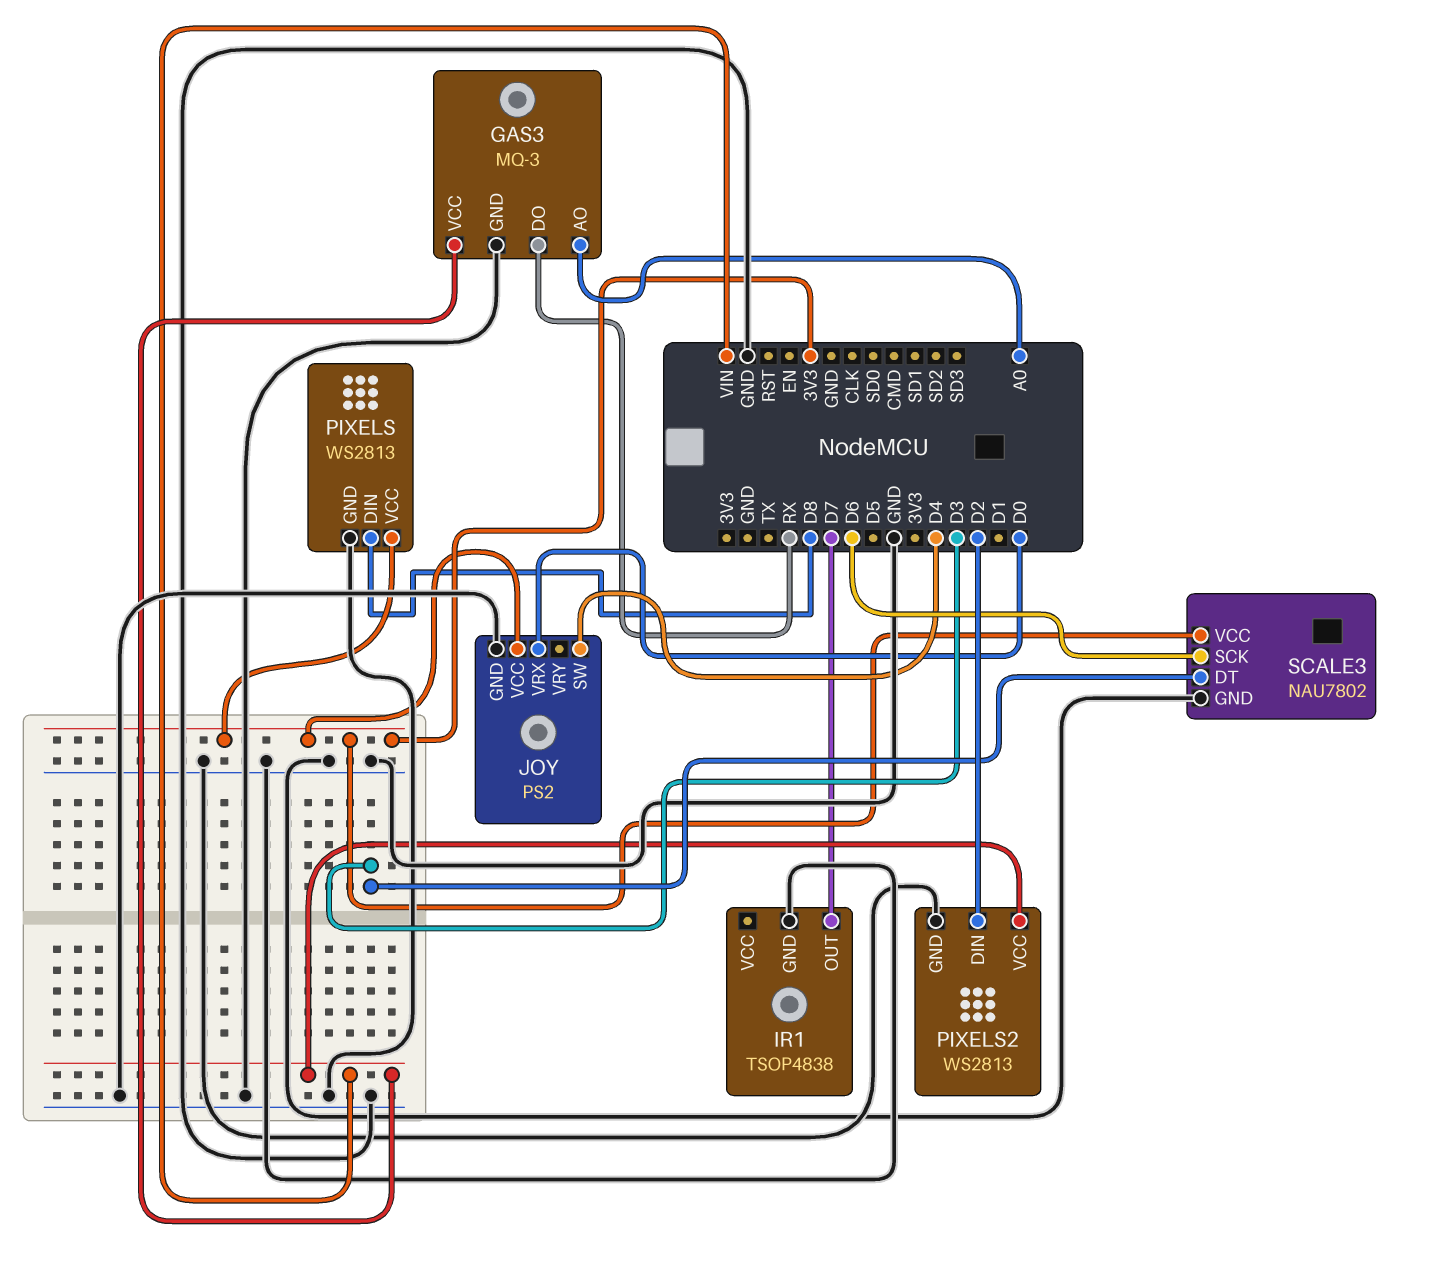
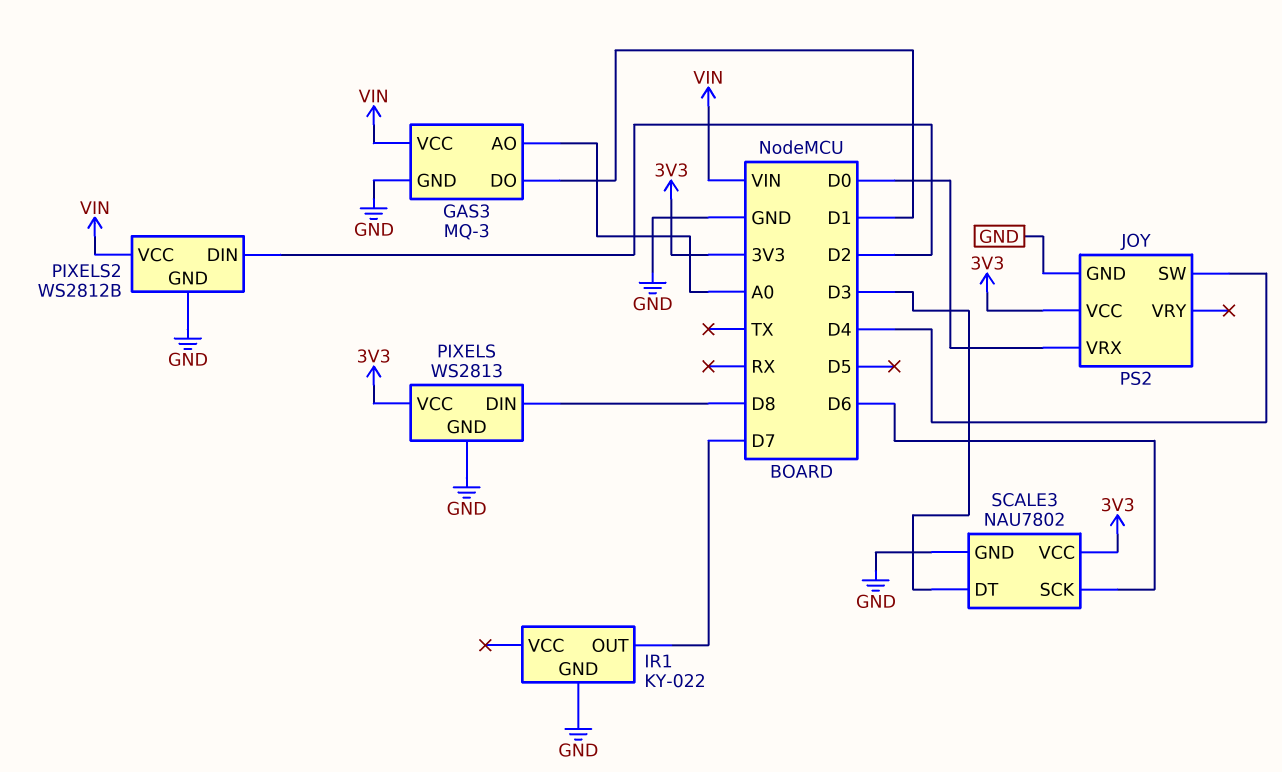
GAS3 pin DO: RX -> D1
IR1: TSOP4838 -> KY-022
PIXELS2: WS2813 -> WS2812B

